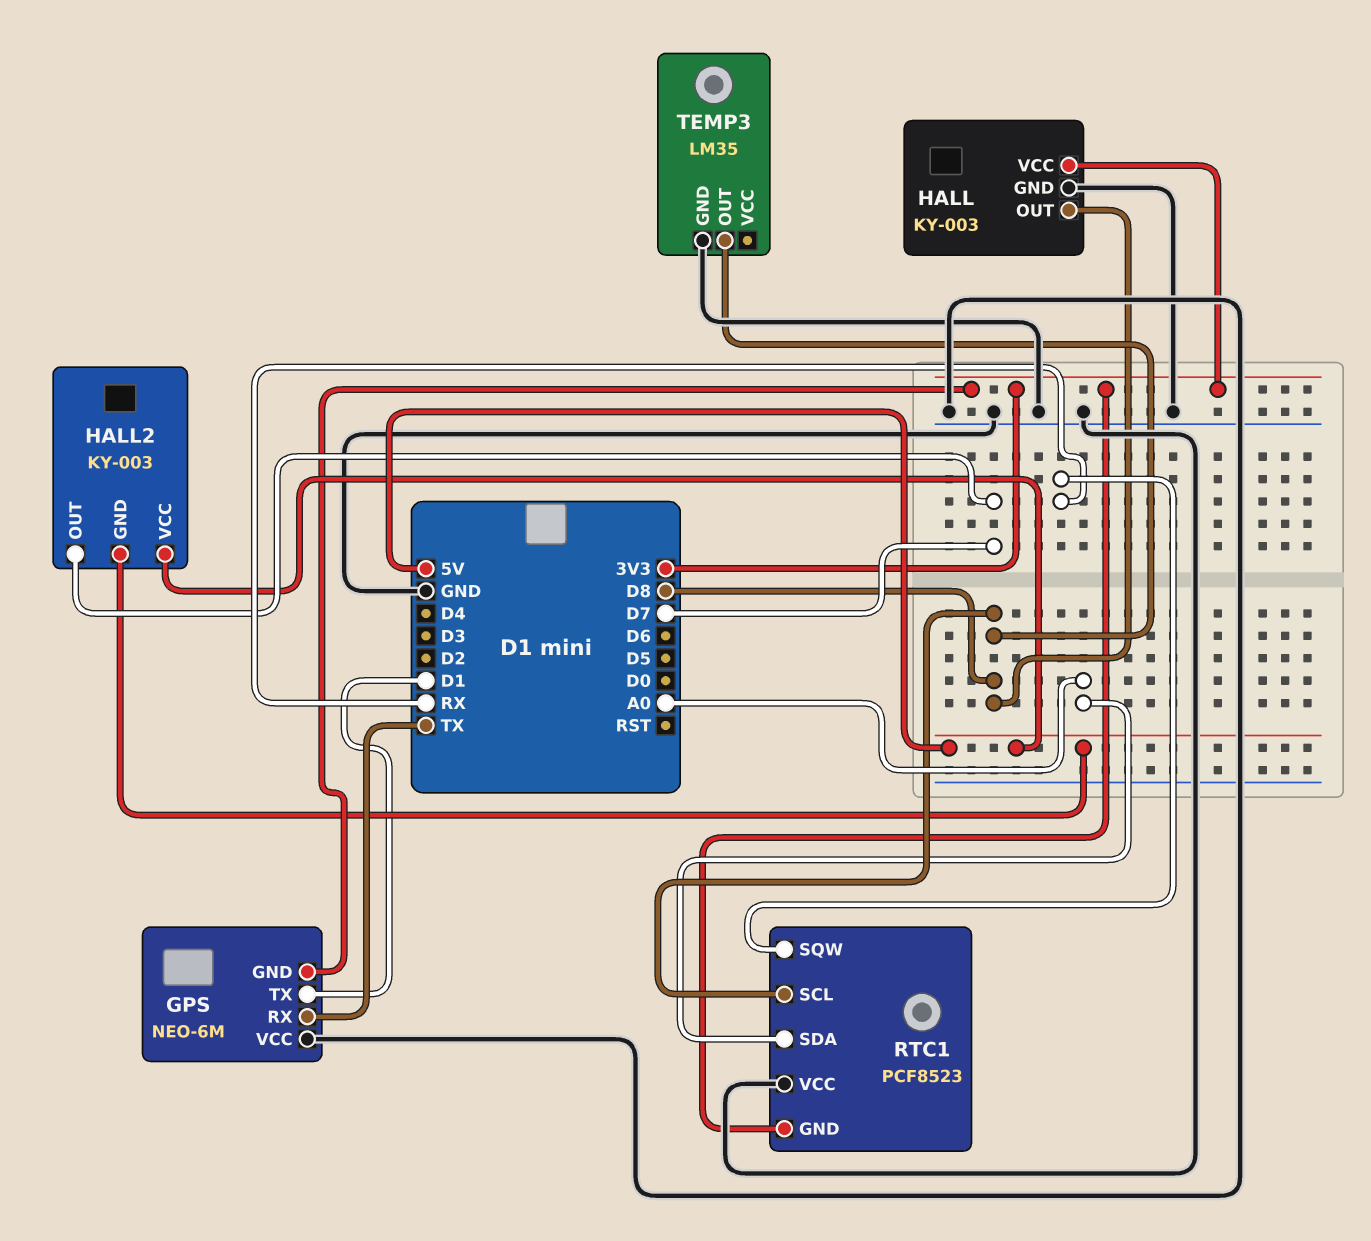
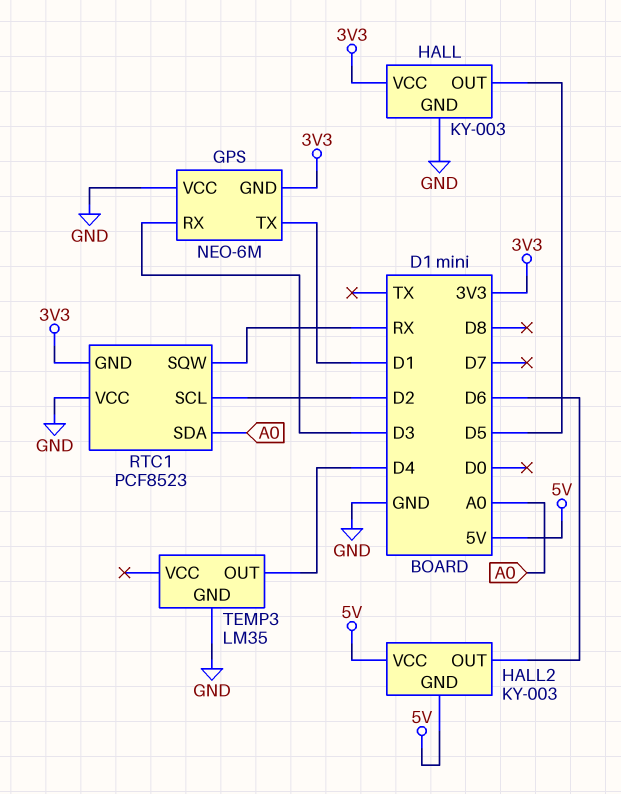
GPS pin RX: TX -> D3
HALL pin OUT: D8 -> D5
HALL2 pin OUT: D7 -> D6
RTC1 pin SCL: D8 -> D2
TEMP3 pin OUT: D8 -> D4

